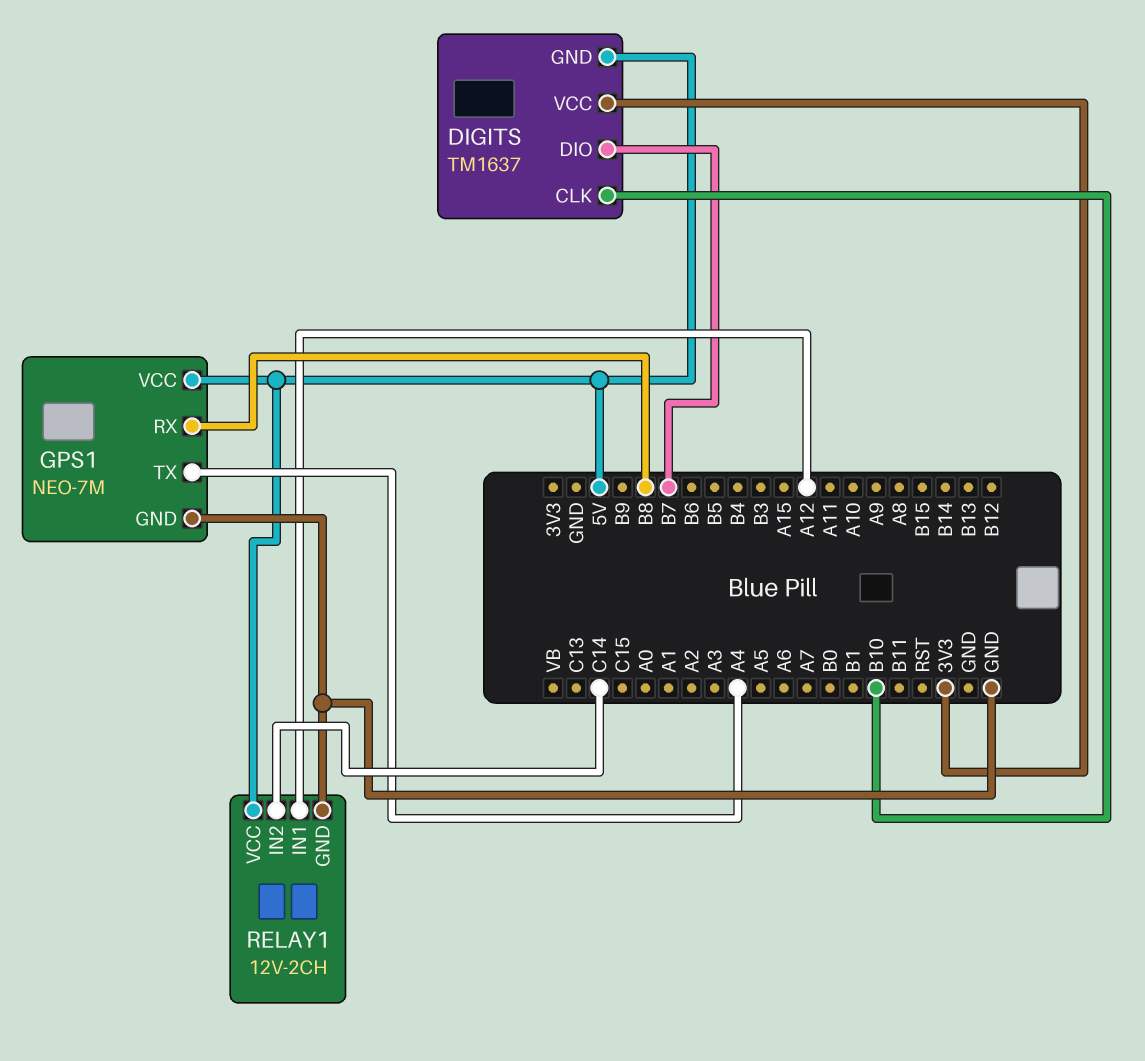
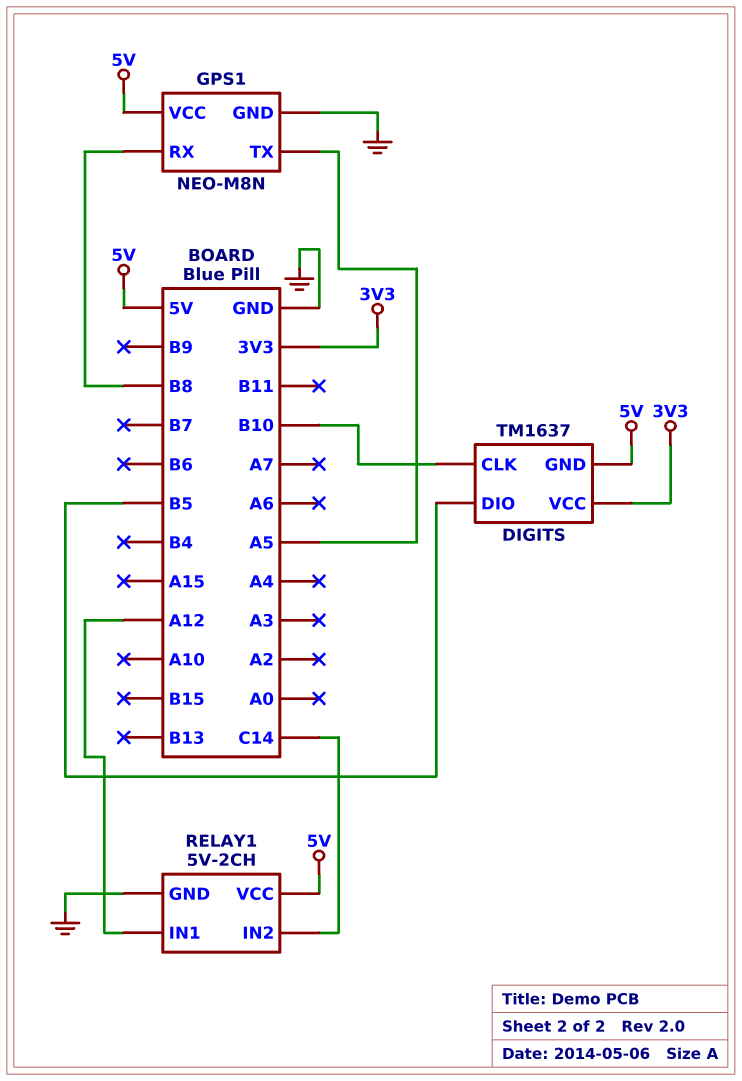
DIGITS pin DIO: B7 -> B5
GPS1: NEO-7M -> NEO-M8N
GPS1 pin TX: A4 -> A5
RELAY1: 12V-2CH -> 5V-2CH

